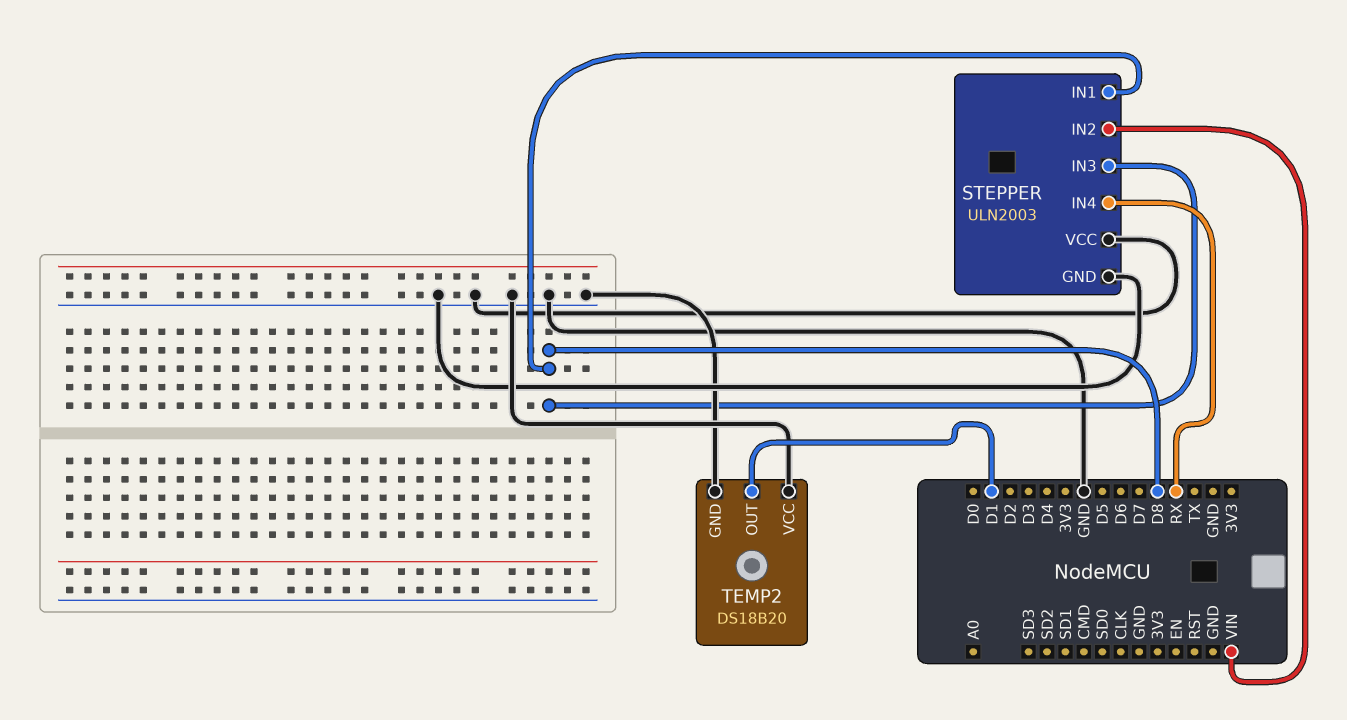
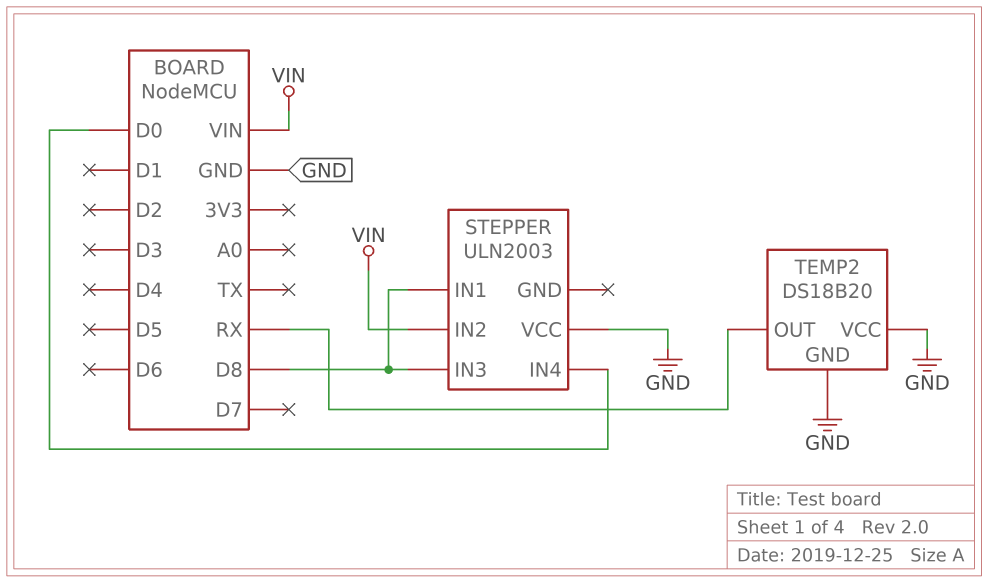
STEPPER pin GND: GND -> none
STEPPER pin IN4: RX -> D0
TEMP2 pin OUT: D1 -> RX

